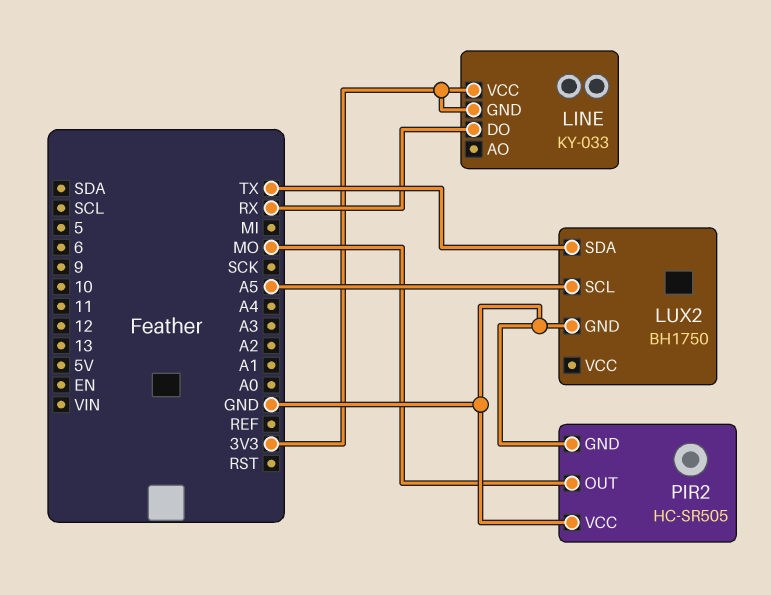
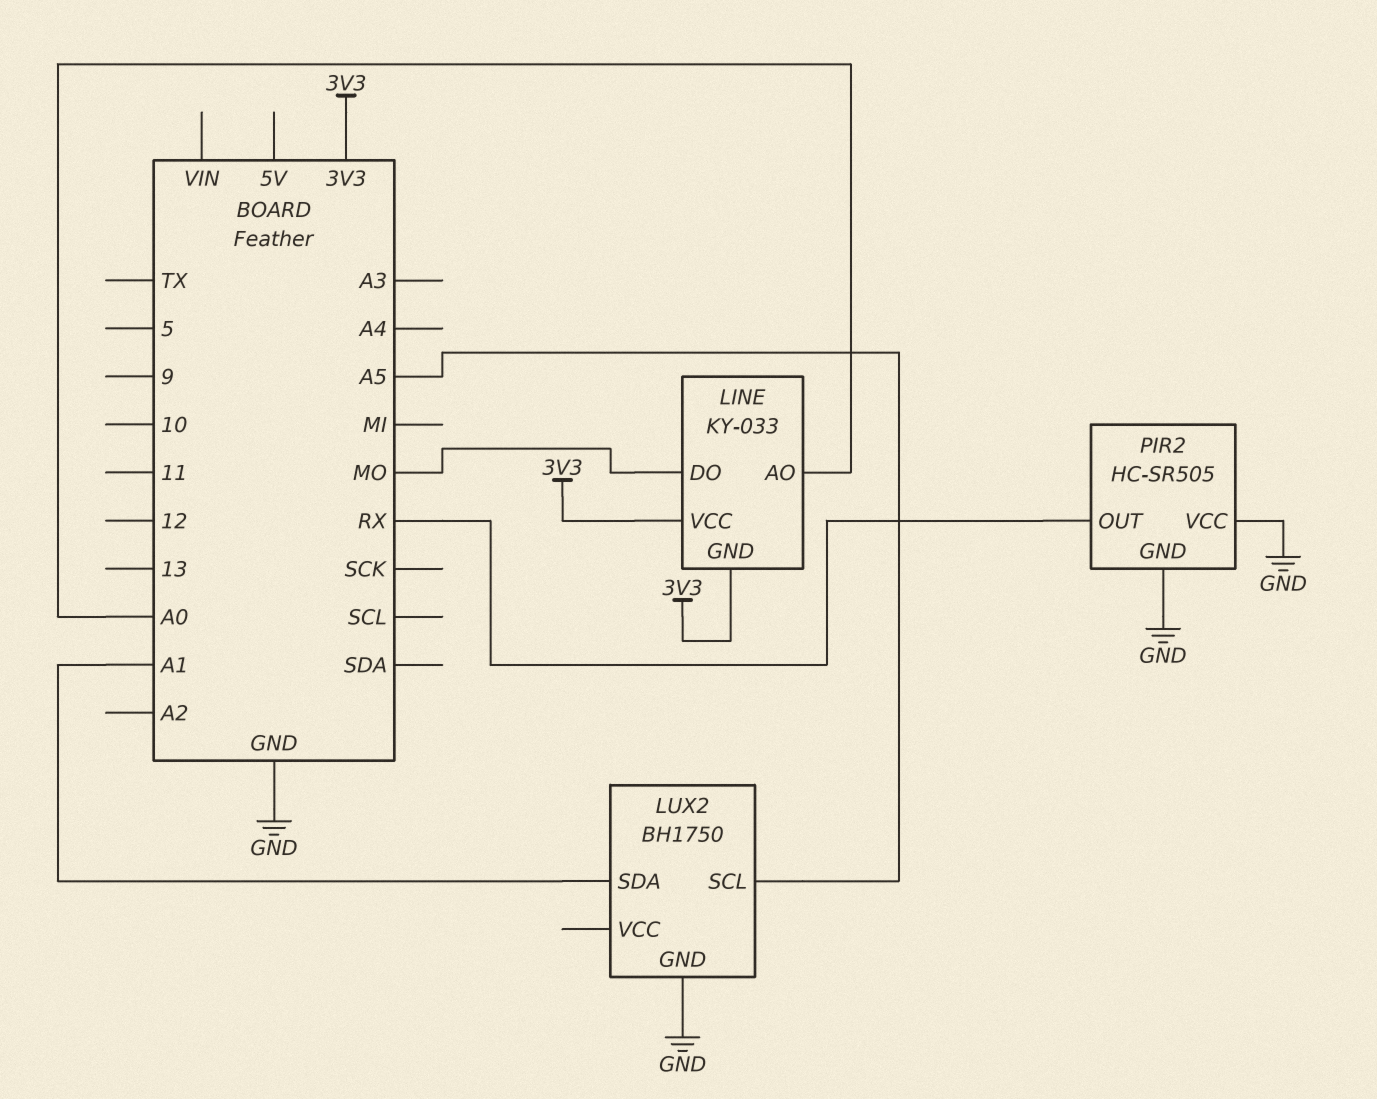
LINE pin AO: none -> A0
LINE pin DO: RX -> MO
LUX2 pin SDA: TX -> A1
PIR2 pin OUT: MO -> RX

